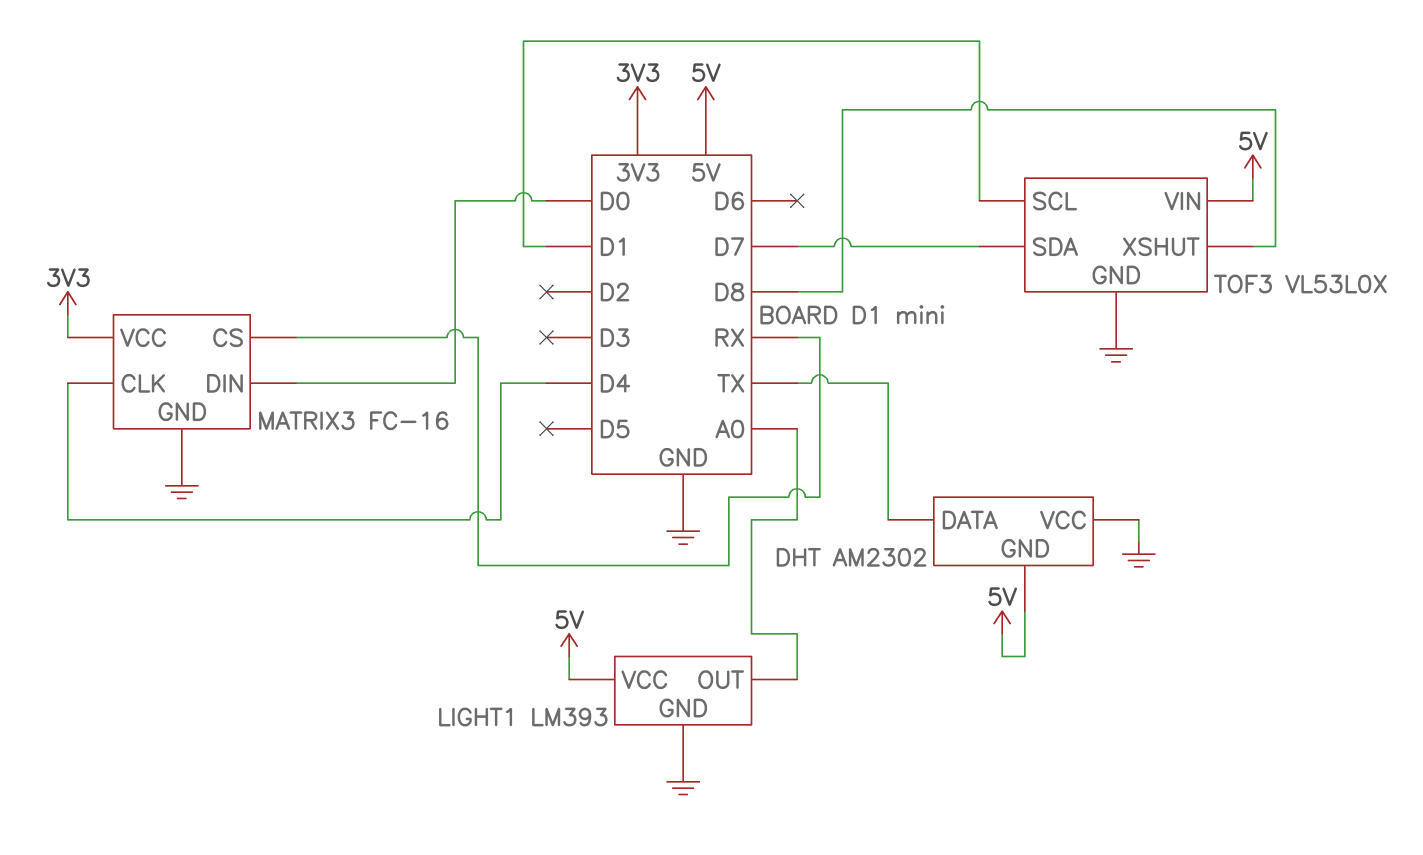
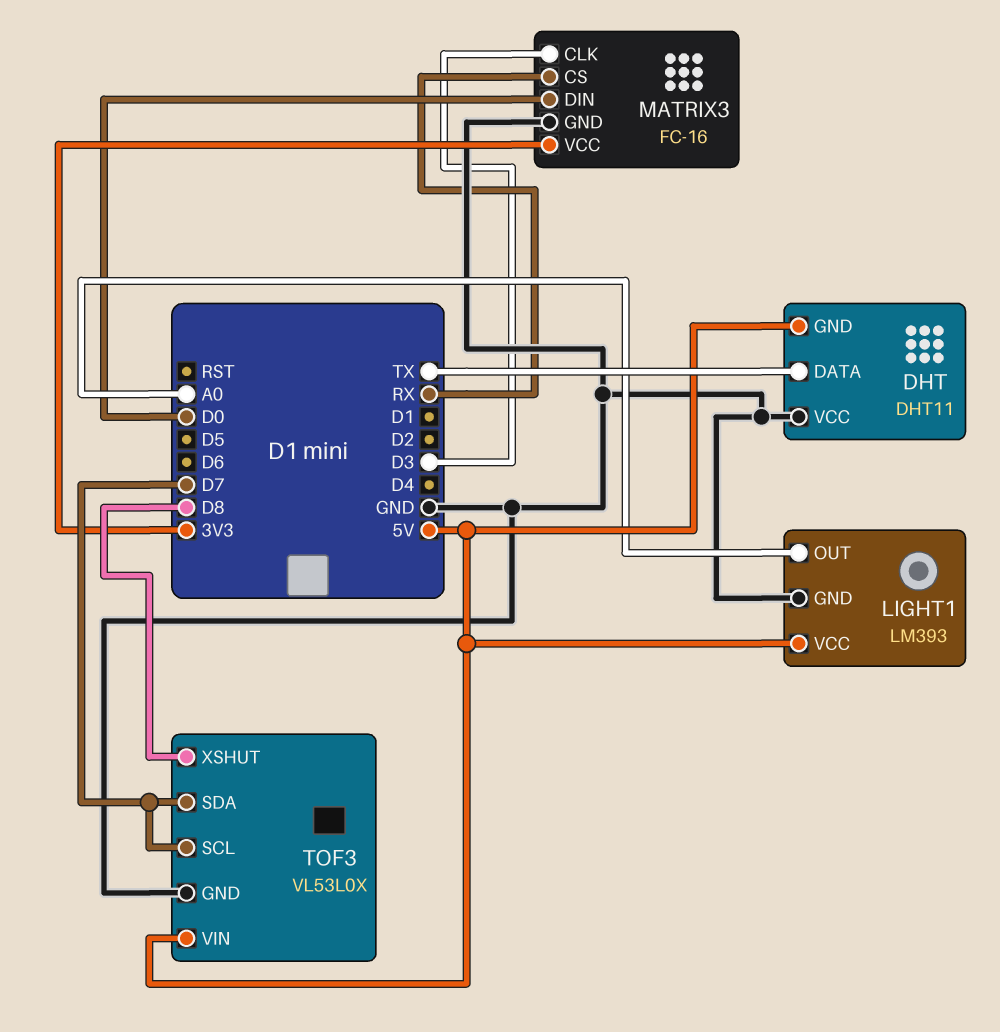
DHT: AM2302 -> DHT11
MATRIX3 pin CLK: D4 -> D3
TOF3 pin SCL: D1 -> D7

